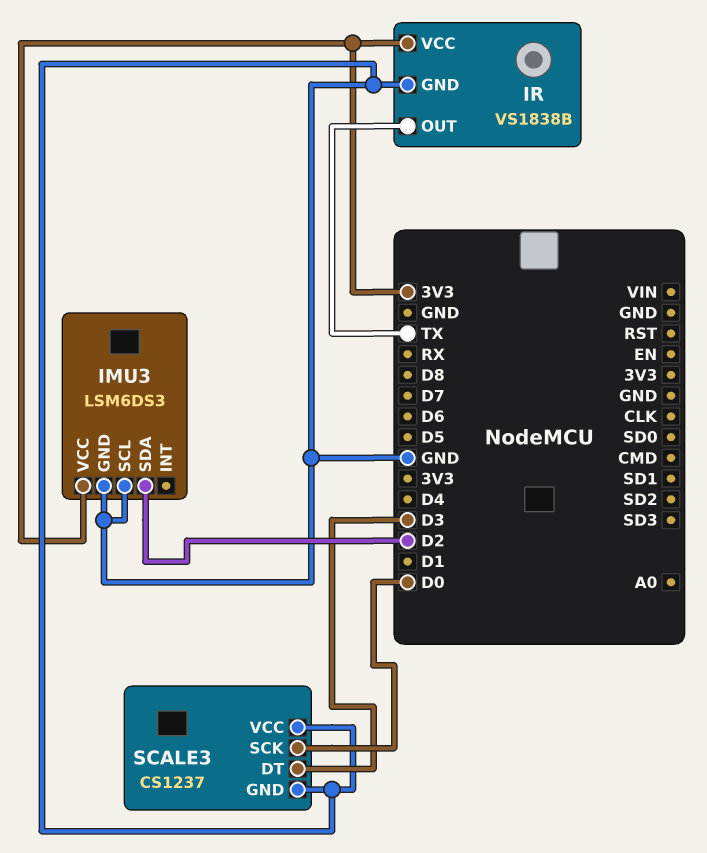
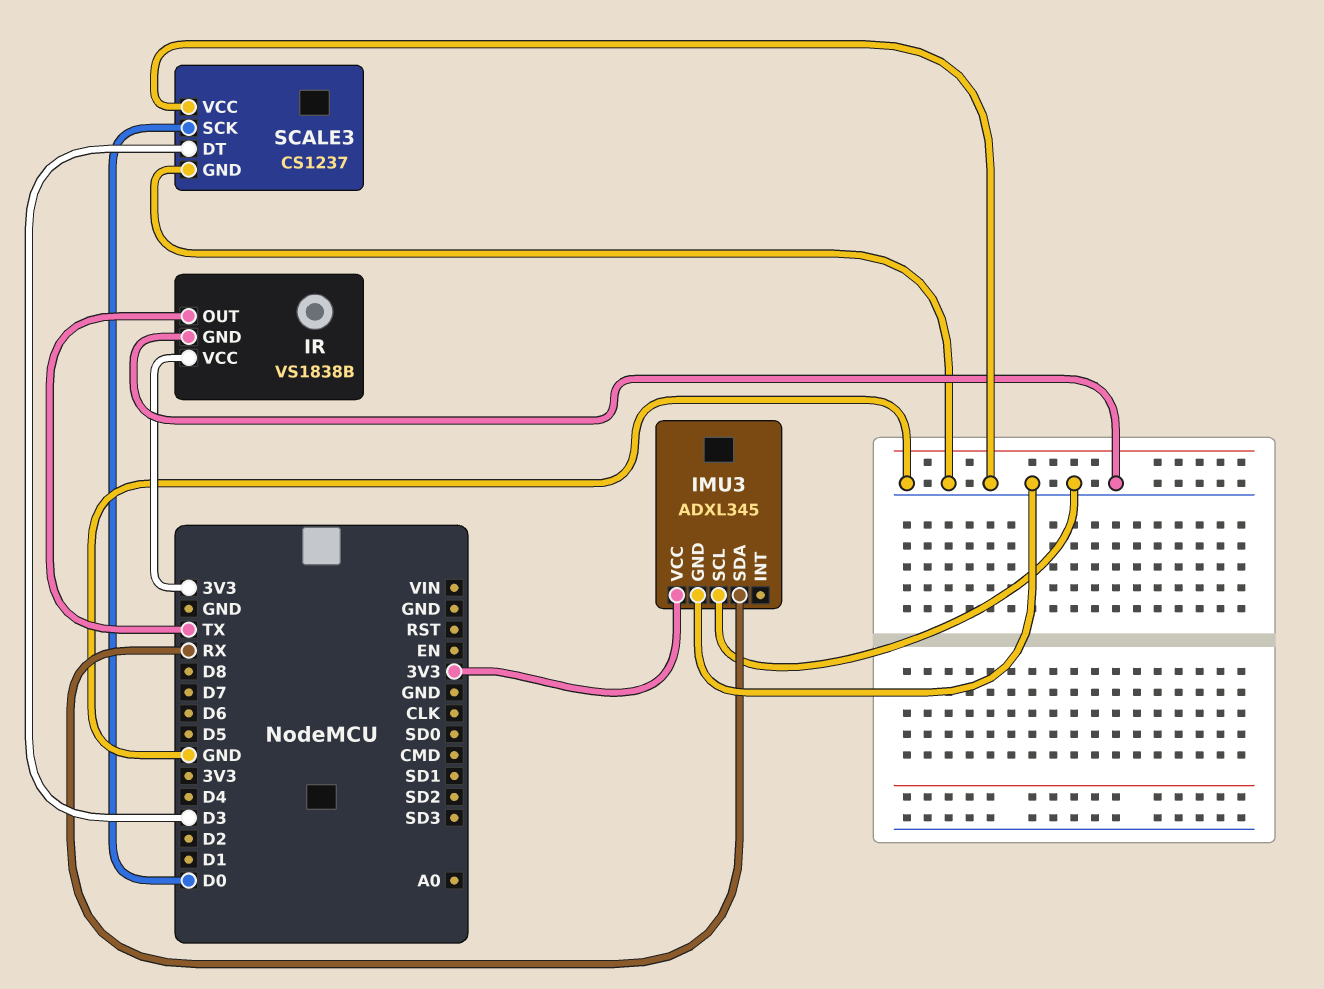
IMU3: LSM6DS3 -> ADXL345
IMU3 pin SDA: D2 -> RX

